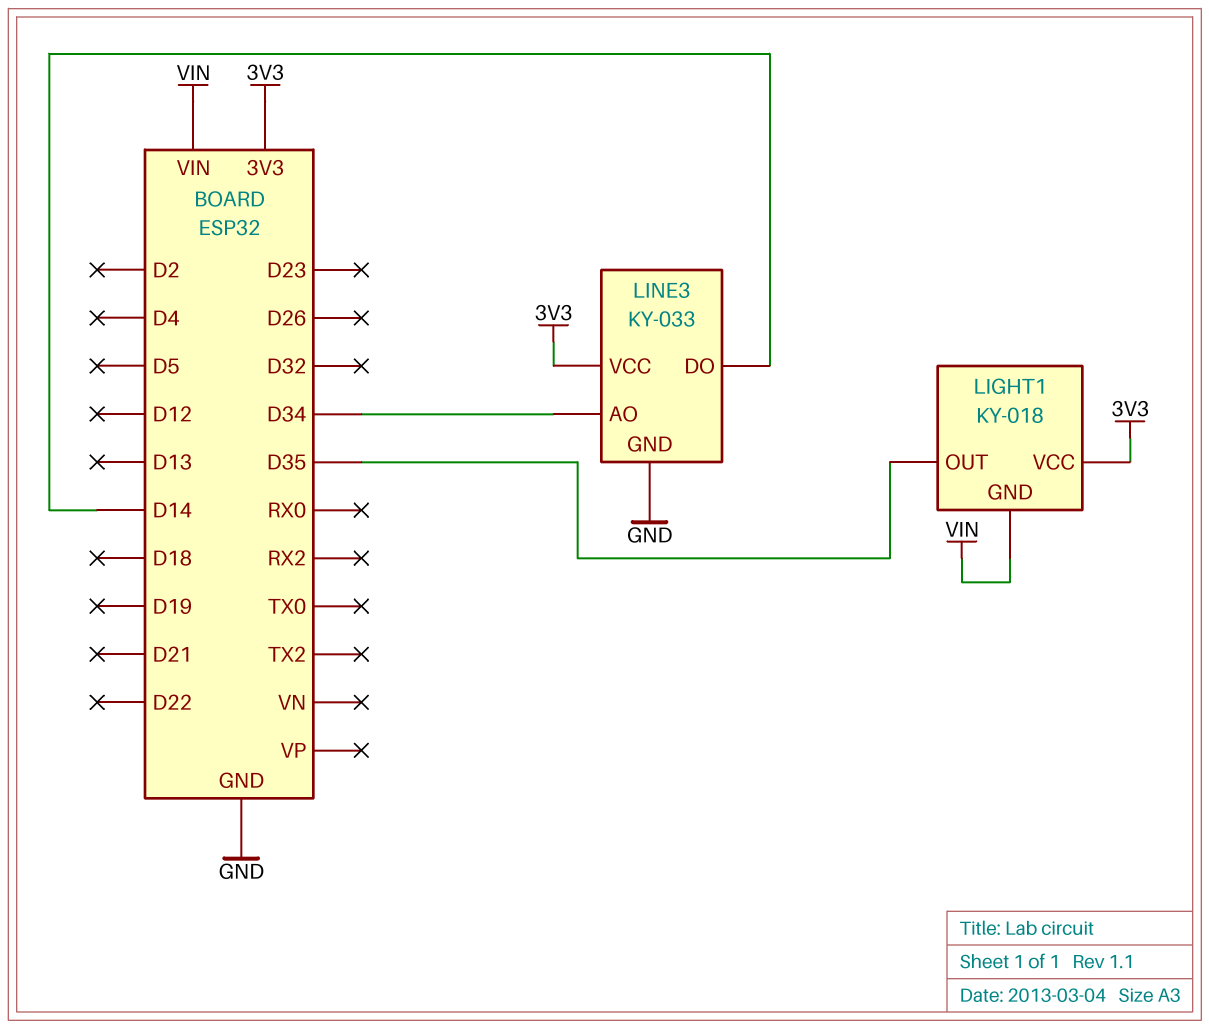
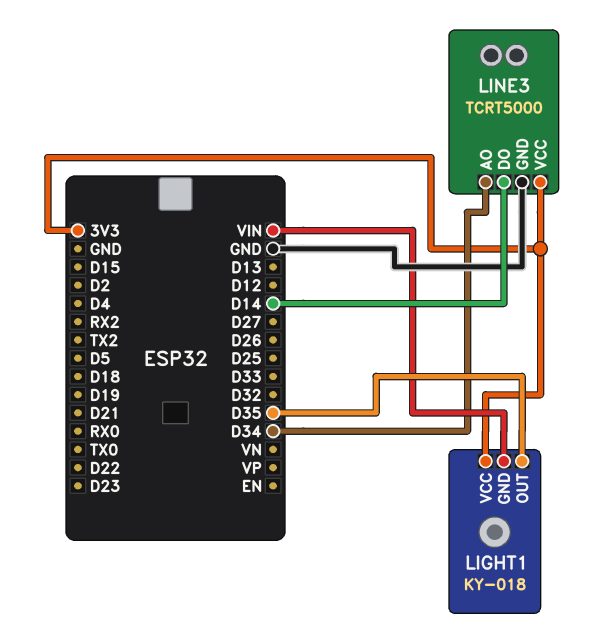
LINE3: KY-033 -> TCRT5000

